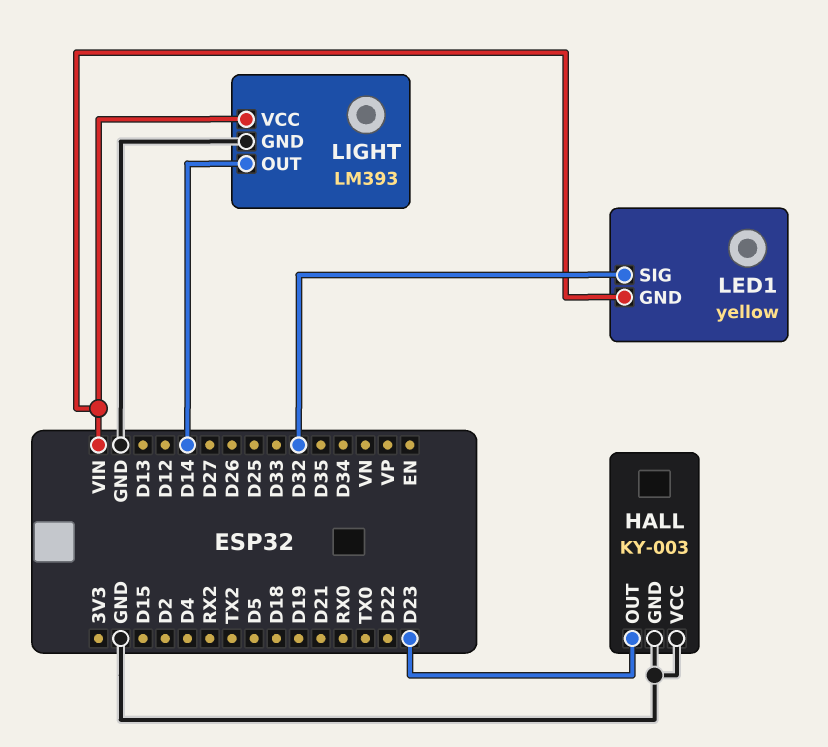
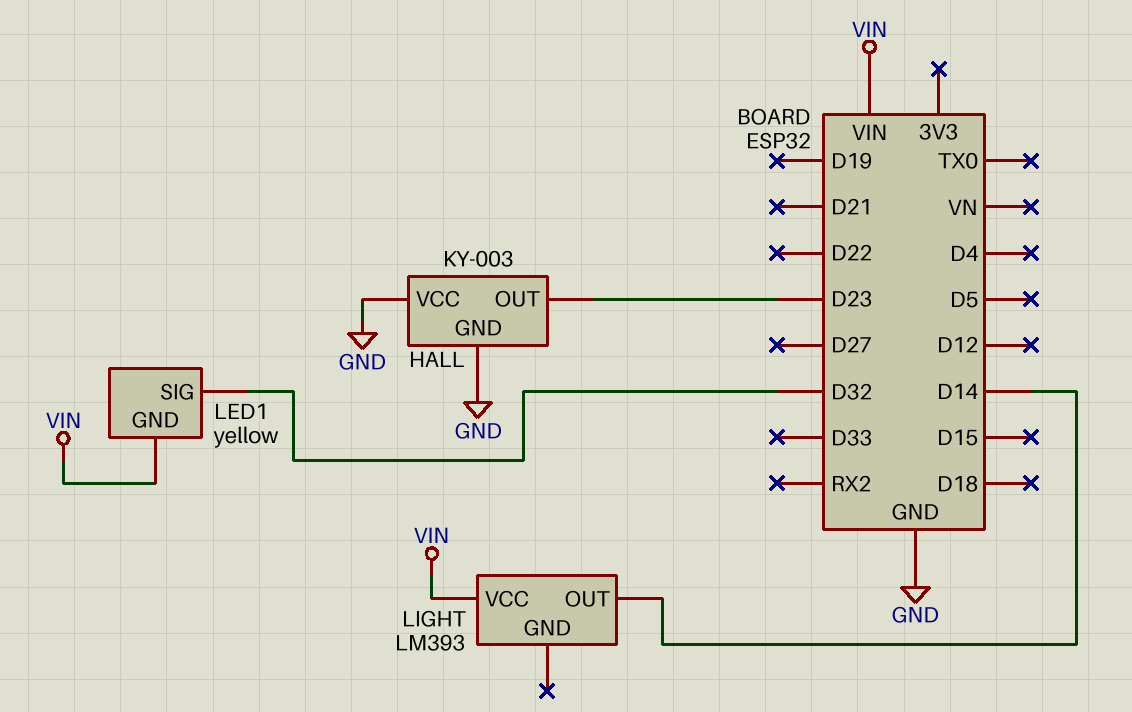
LIGHT pin GND: GND -> none

